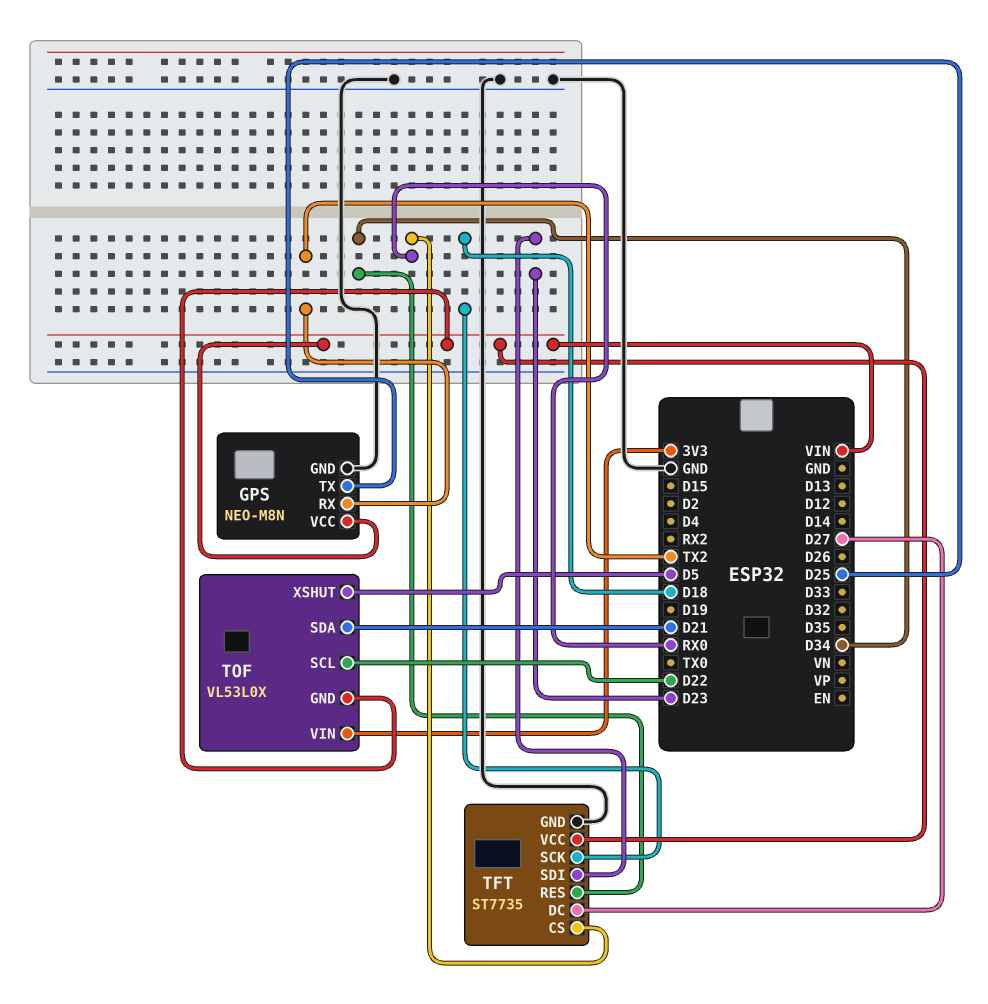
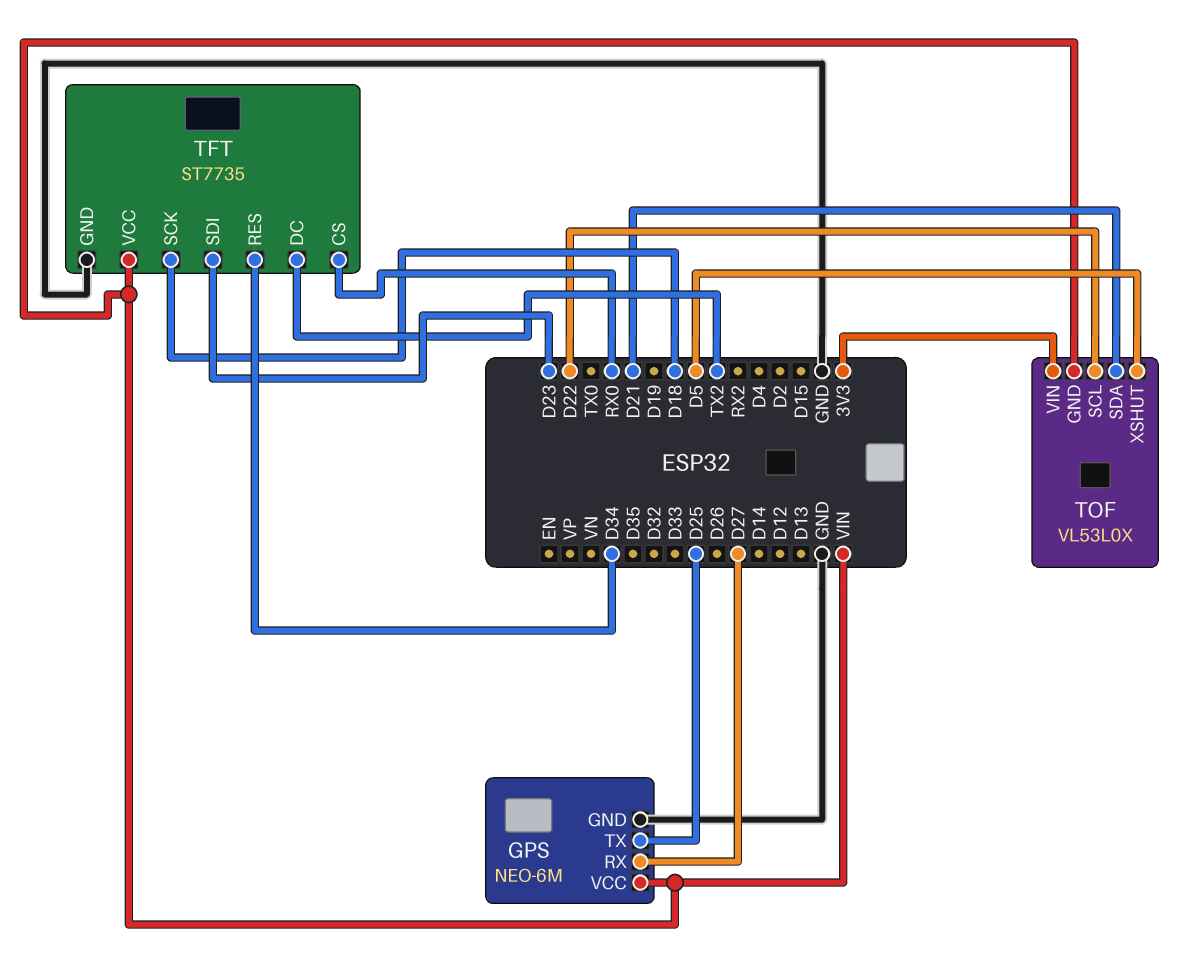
GPS: NEO-M8N -> NEO-6M
GPS pin RX: TX2 -> D27
TFT pin DC: D27 -> TX2

